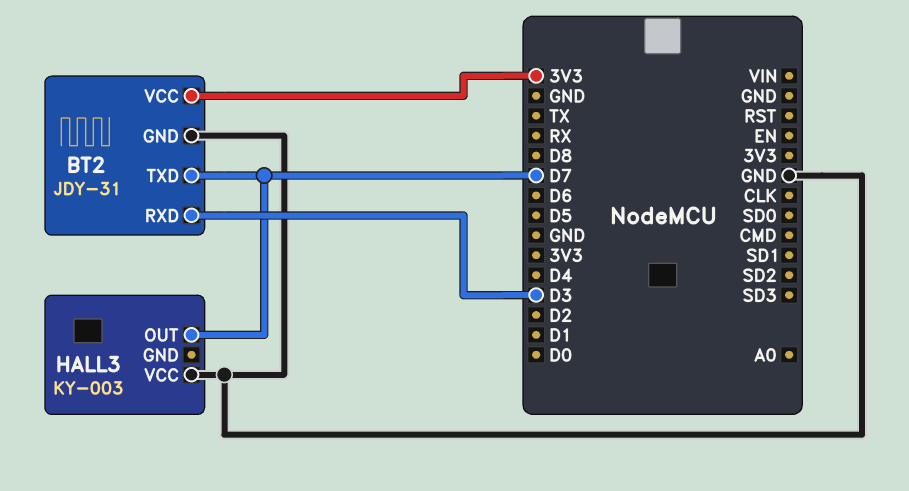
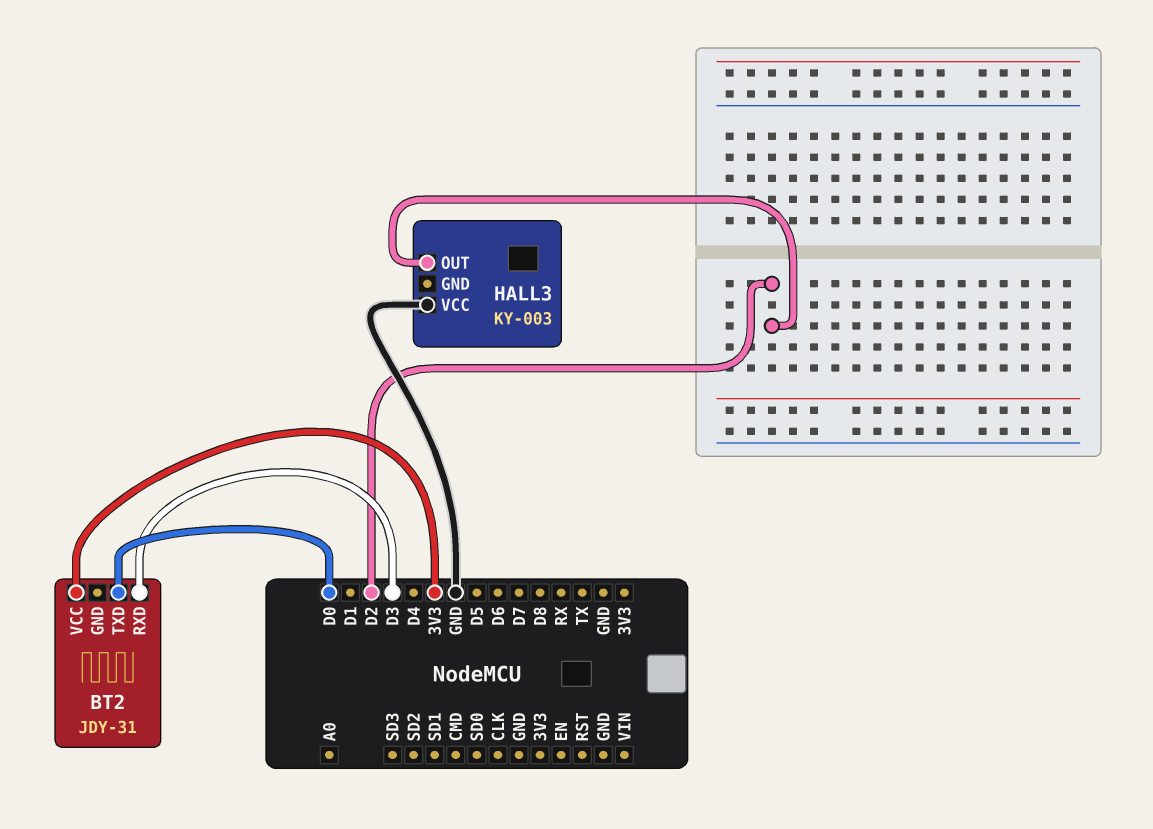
BT2 pin GND: GND -> none
BT2 pin TXD: D7 -> D0
HALL3 pin OUT: D7 -> D2

